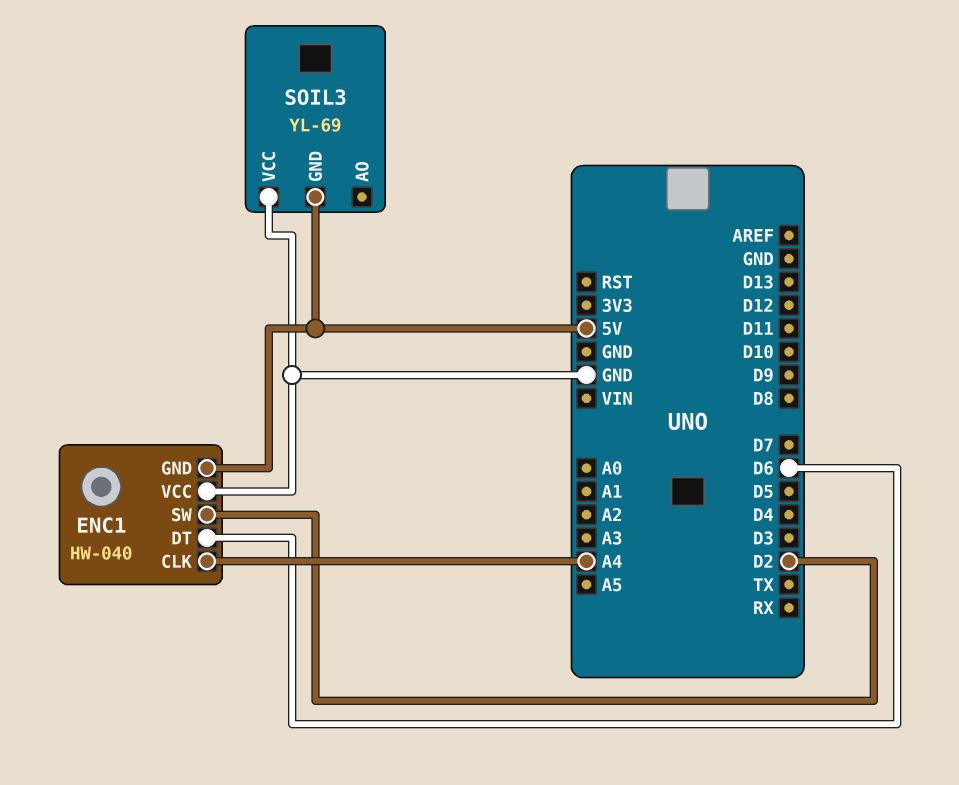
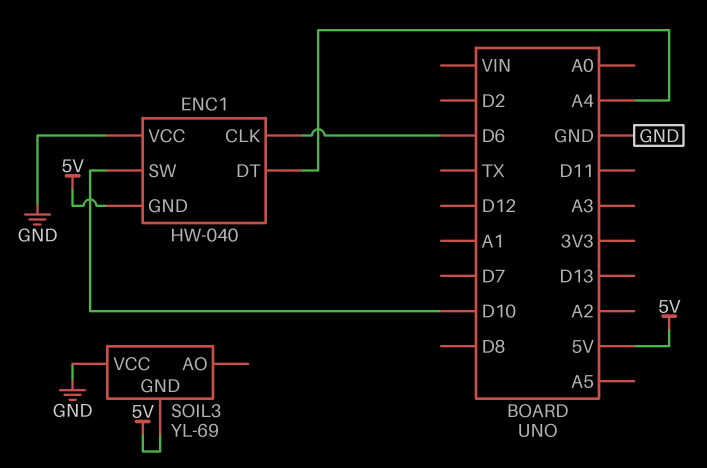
ENC1 pin CLK: A4 -> D6
ENC1 pin DT: D6 -> A4
ENC1 pin SW: D2 -> D10

